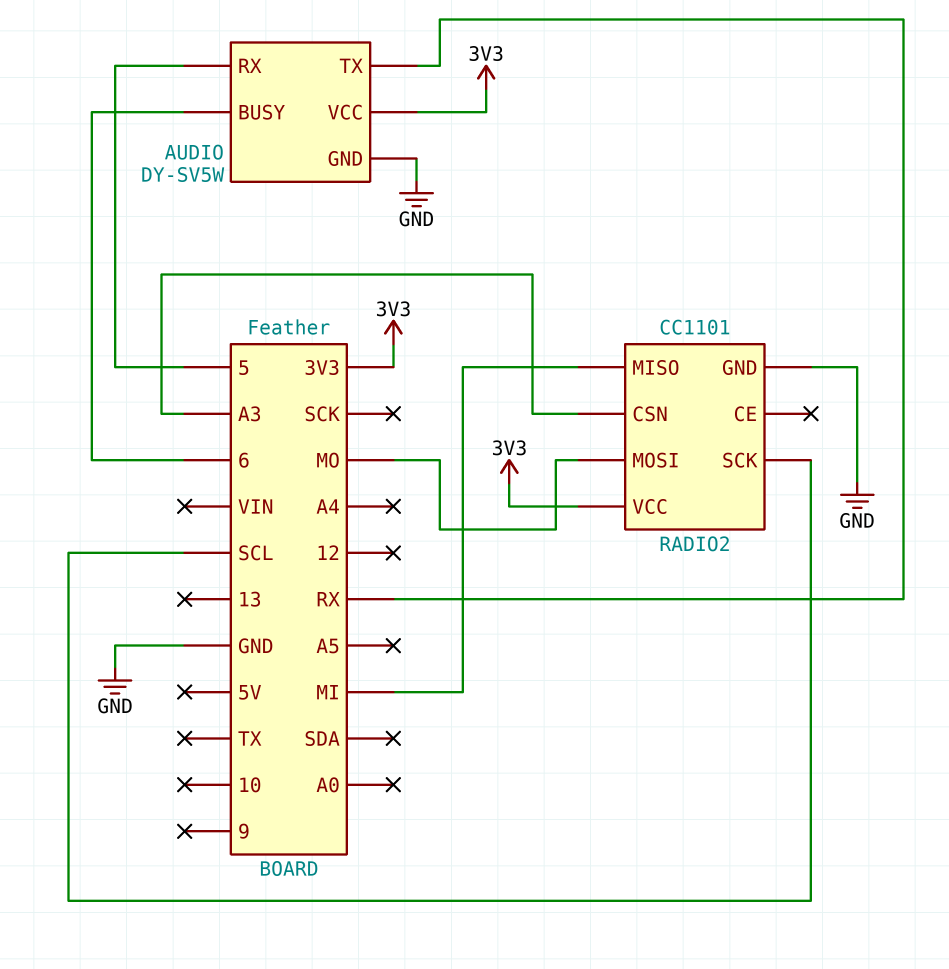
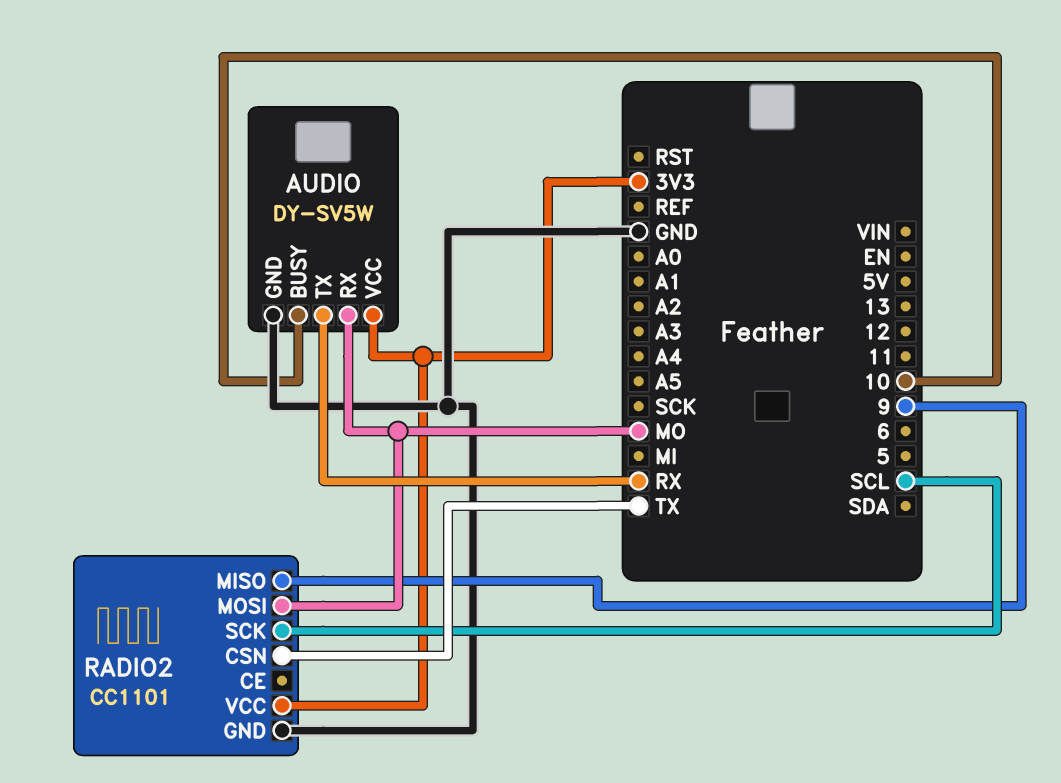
AUDIO pin BUSY: 6 -> 10
AUDIO pin RX: 5 -> MO
RADIO2 pin CSN: A3 -> TX
RADIO2 pin MISO: MI -> 9

